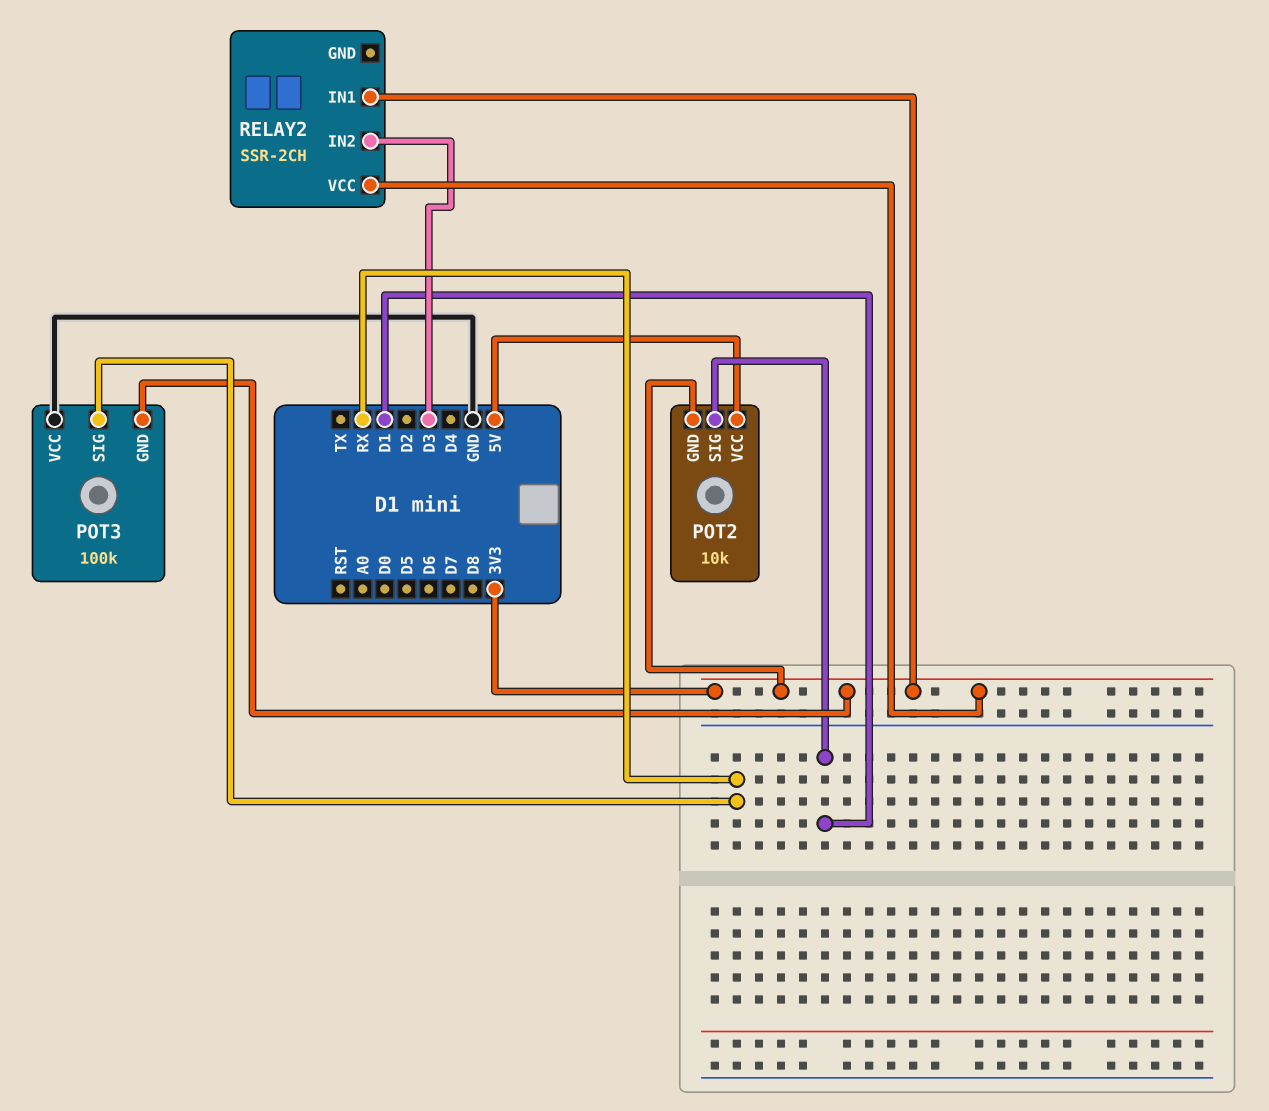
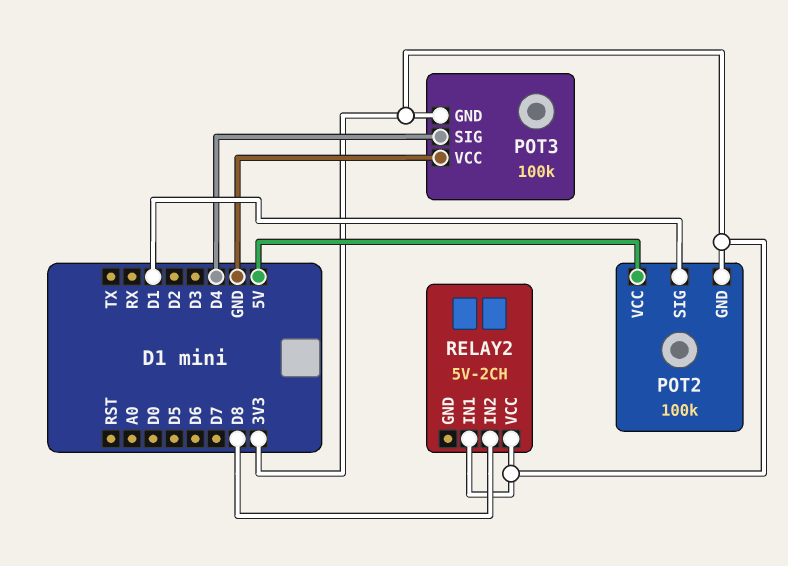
POT2: 10k -> 100k
POT3 pin SIG: RX -> D4
RELAY2: SSR-2CH -> 5V-2CH
RELAY2 pin IN2: D3 -> D8

